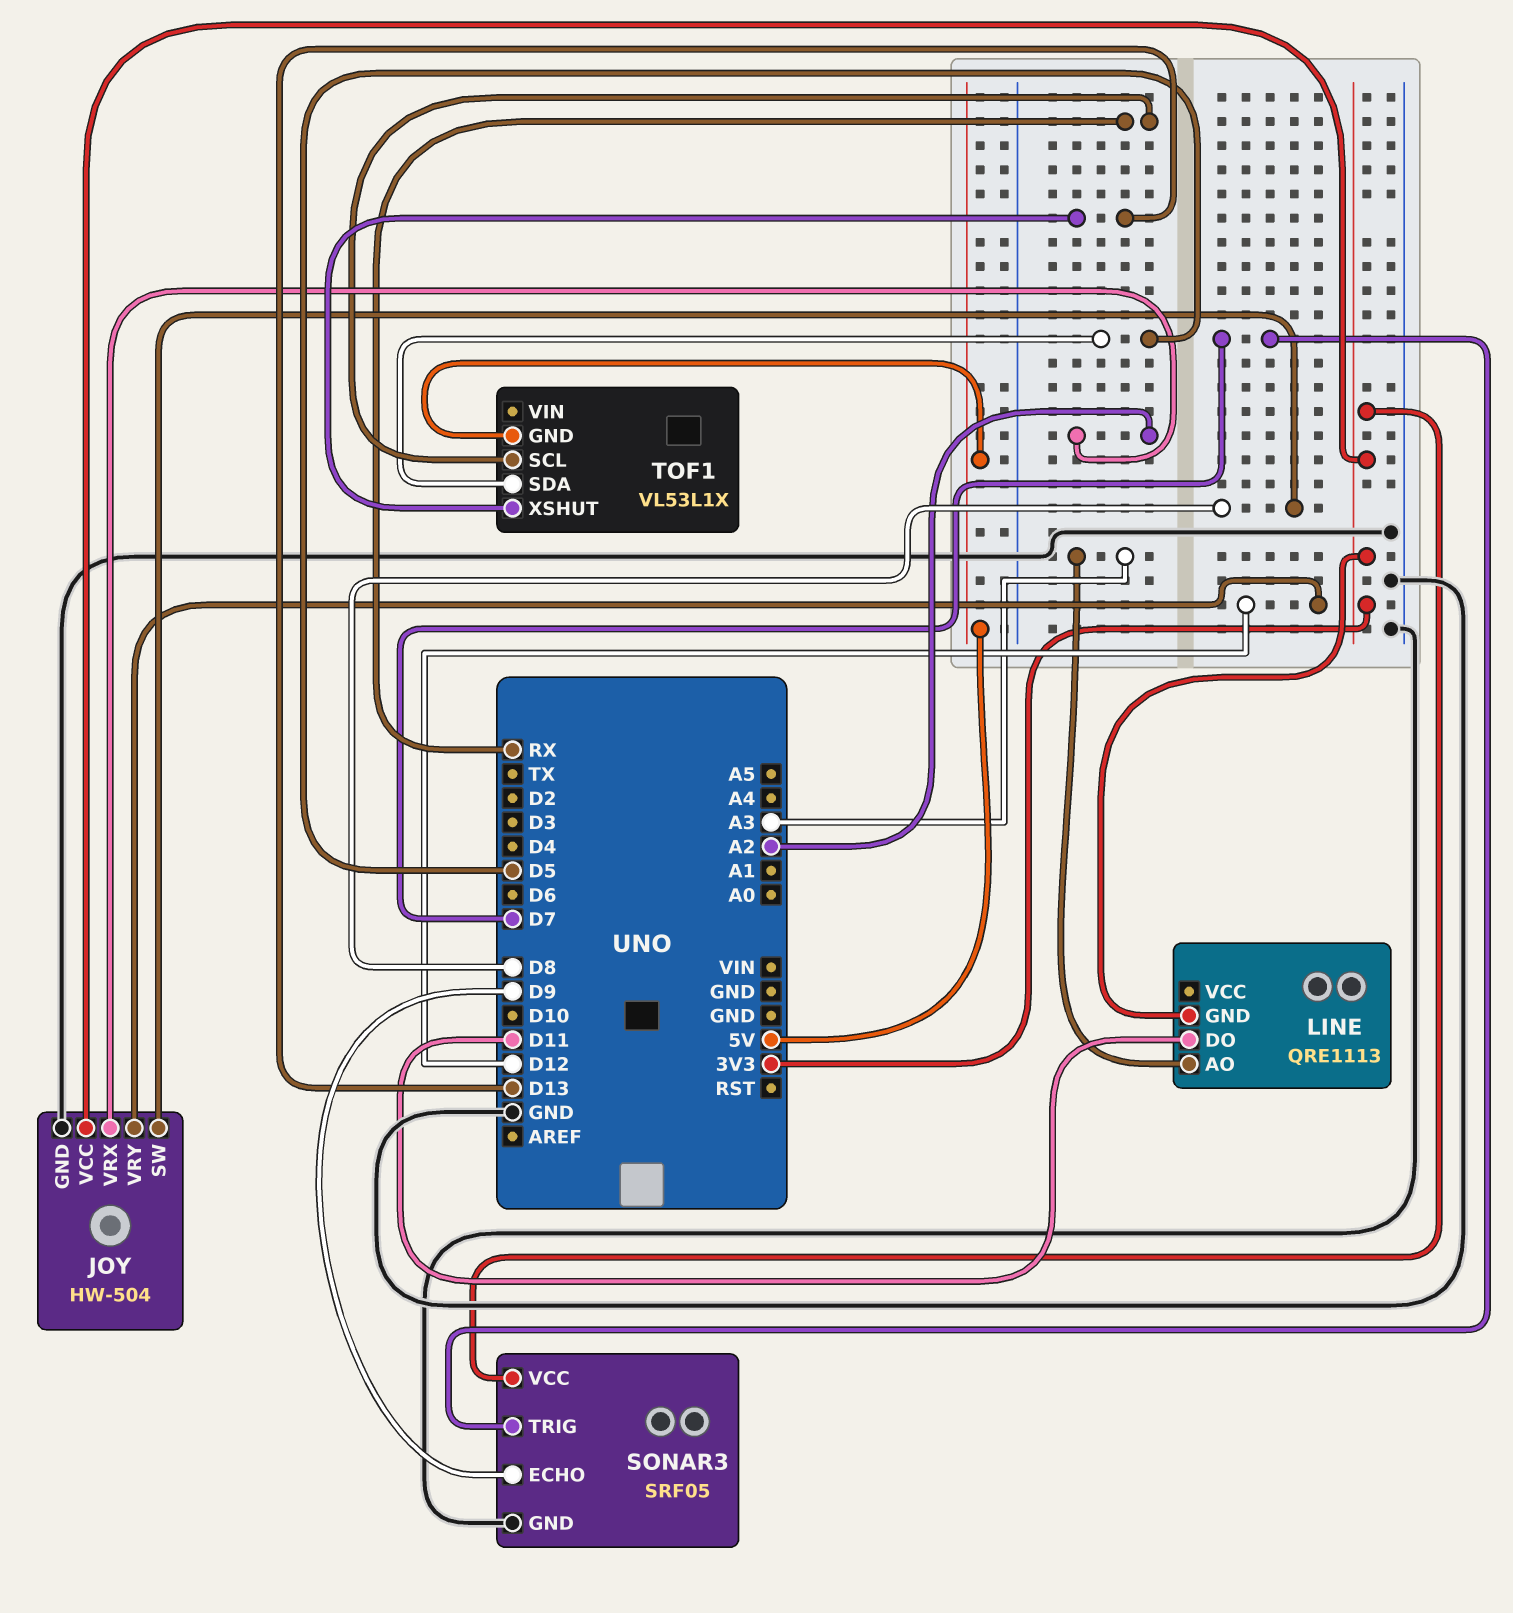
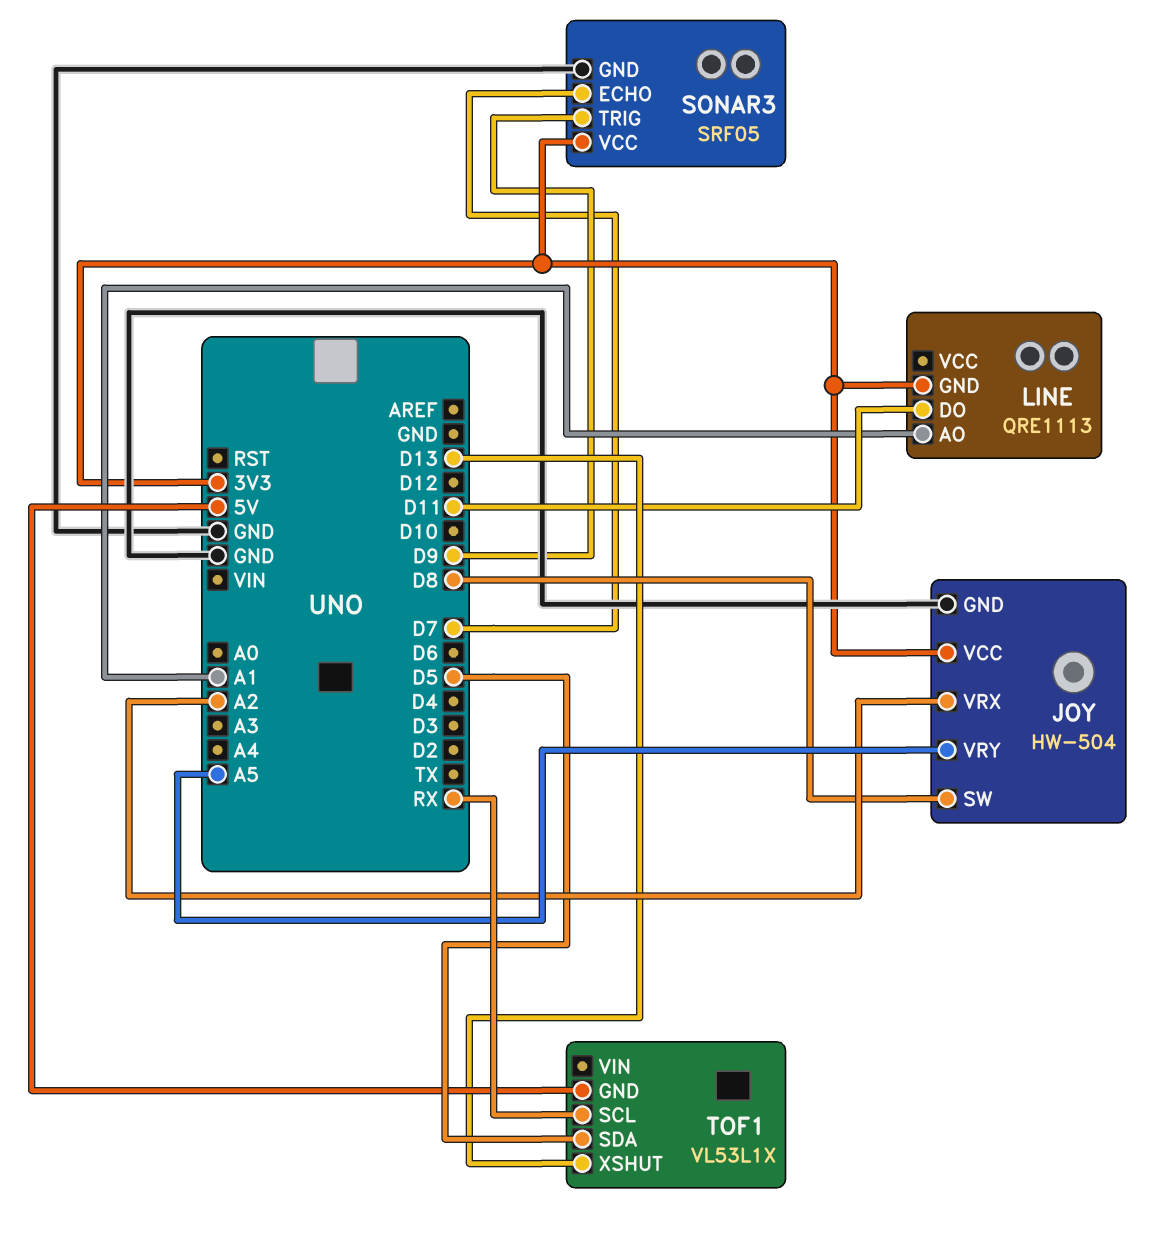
JOY pin VRY: D12 -> A5
LINE pin AO: A3 -> A1
SONAR3 pin ECHO: D9 -> D7
SONAR3 pin TRIG: D7 -> D9

